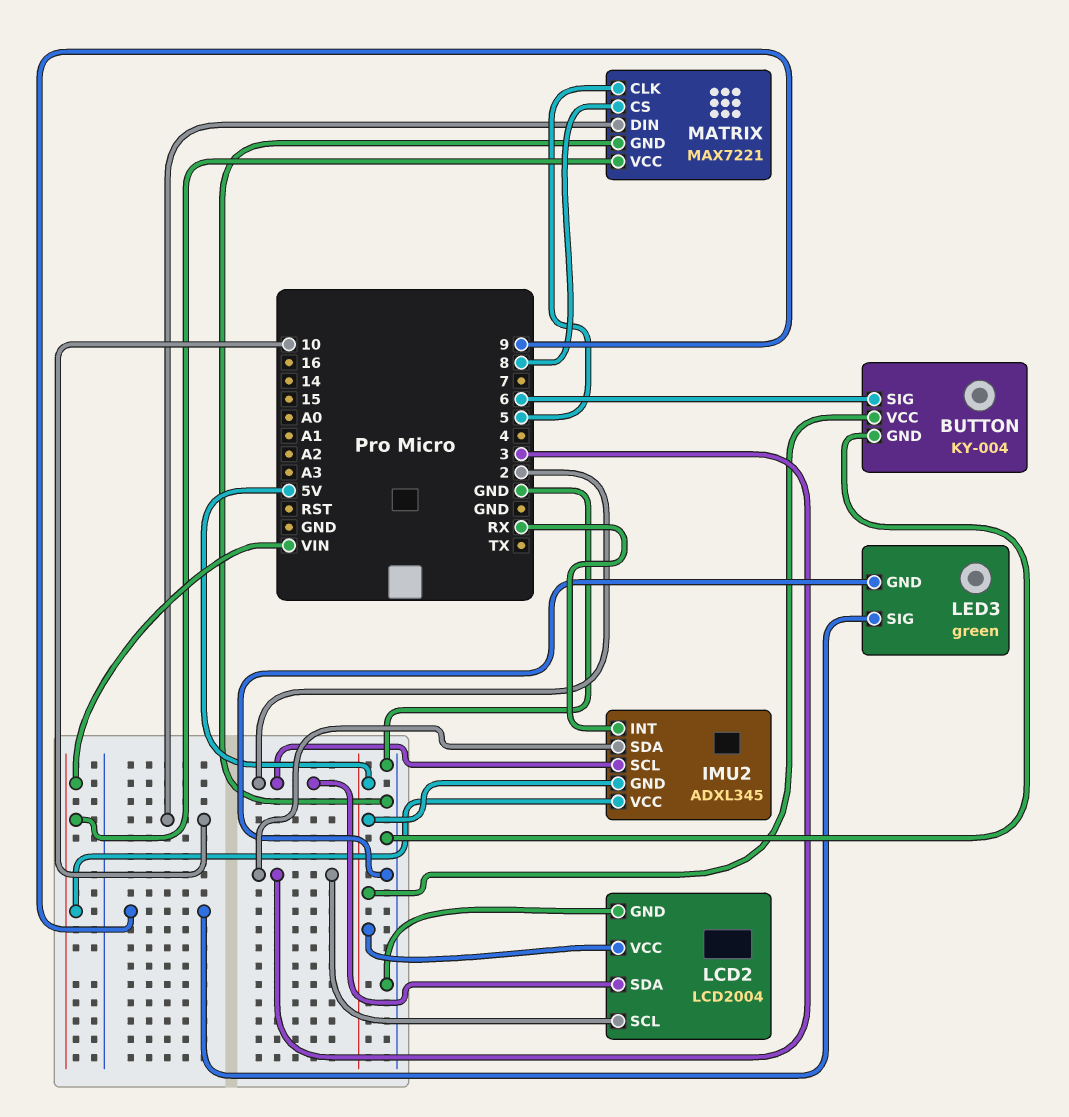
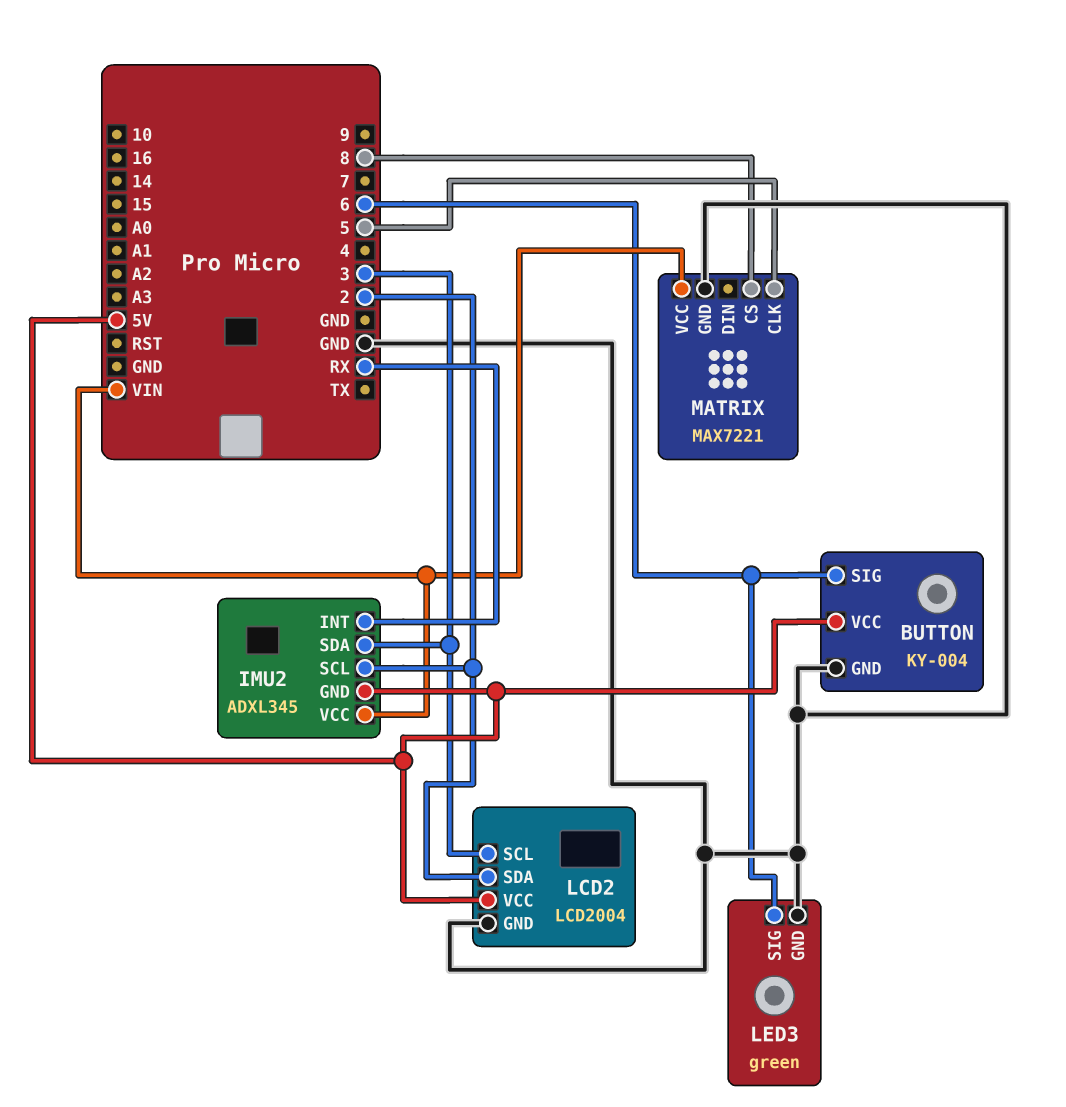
LED3 pin SIG: 9 -> 6
MATRIX pin DIN: 10 -> none

